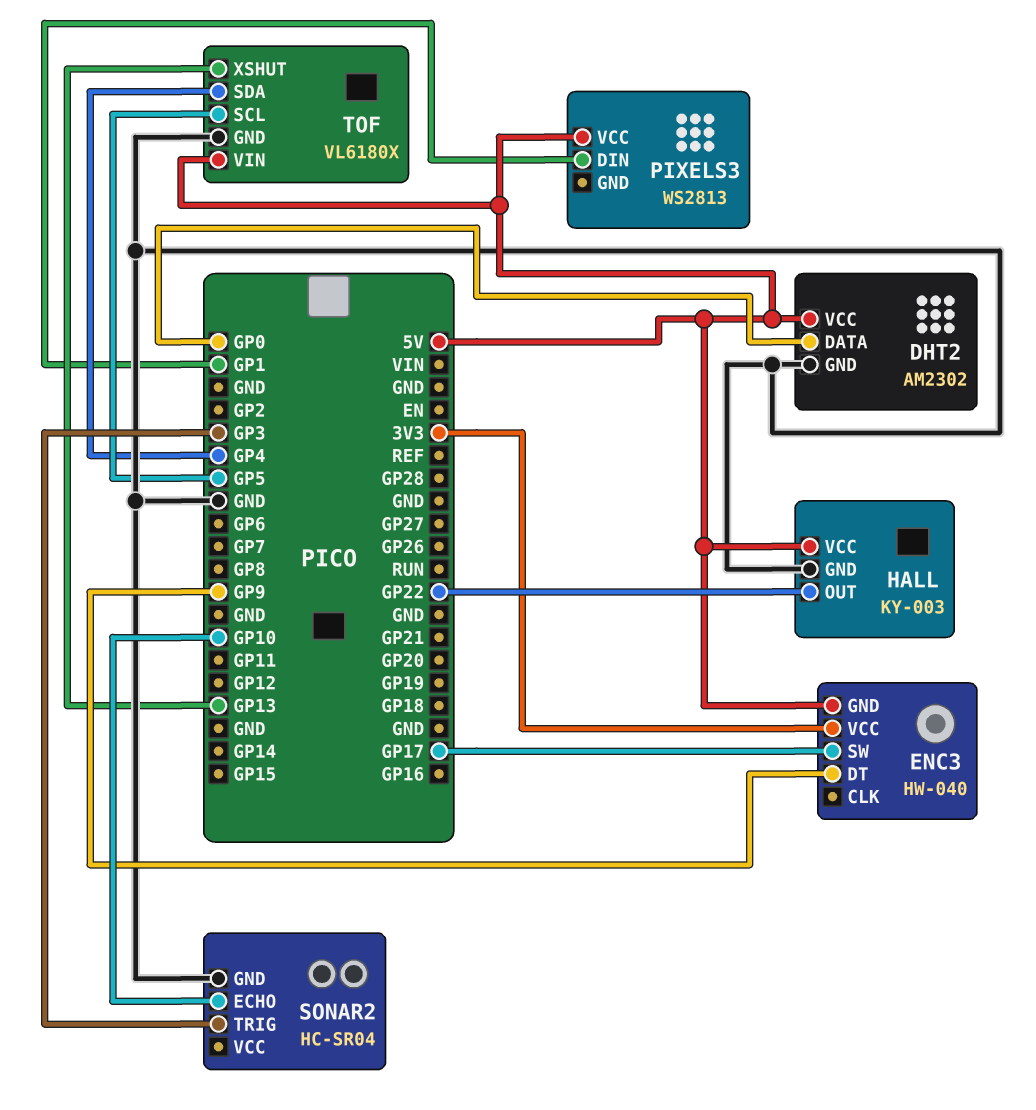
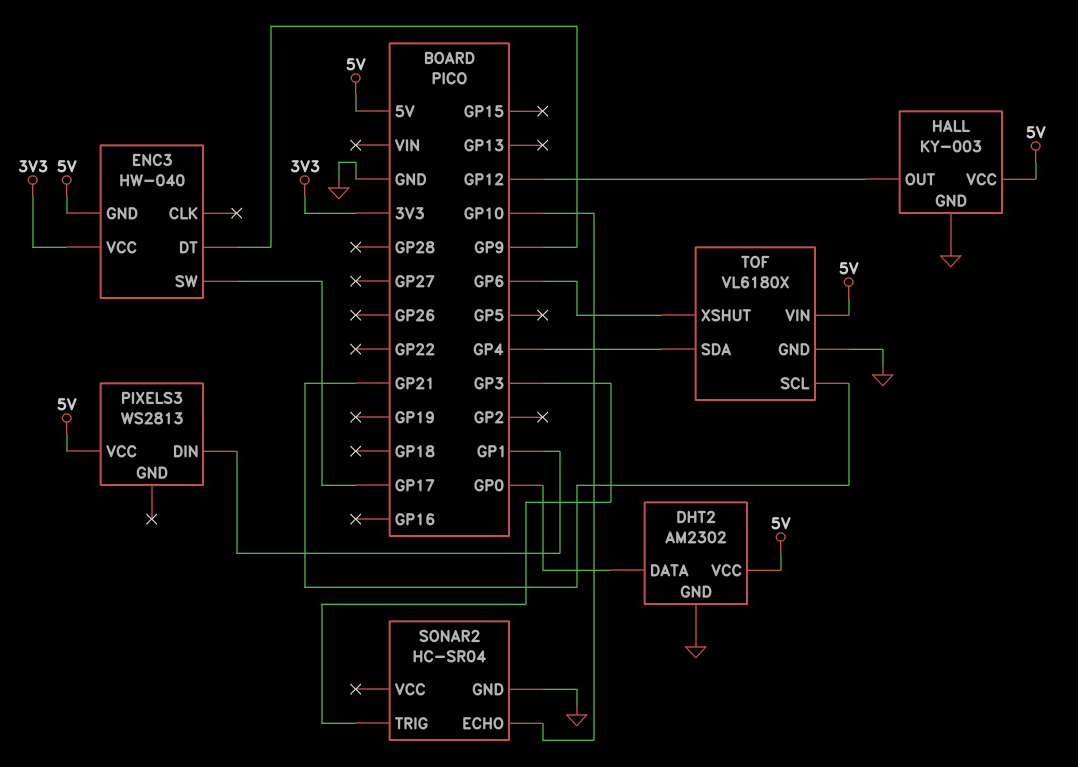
HALL pin OUT: GP22 -> GP12
TOF pin SCL: GP5 -> GP21
TOF pin XSHUT: GP13 -> GP6

